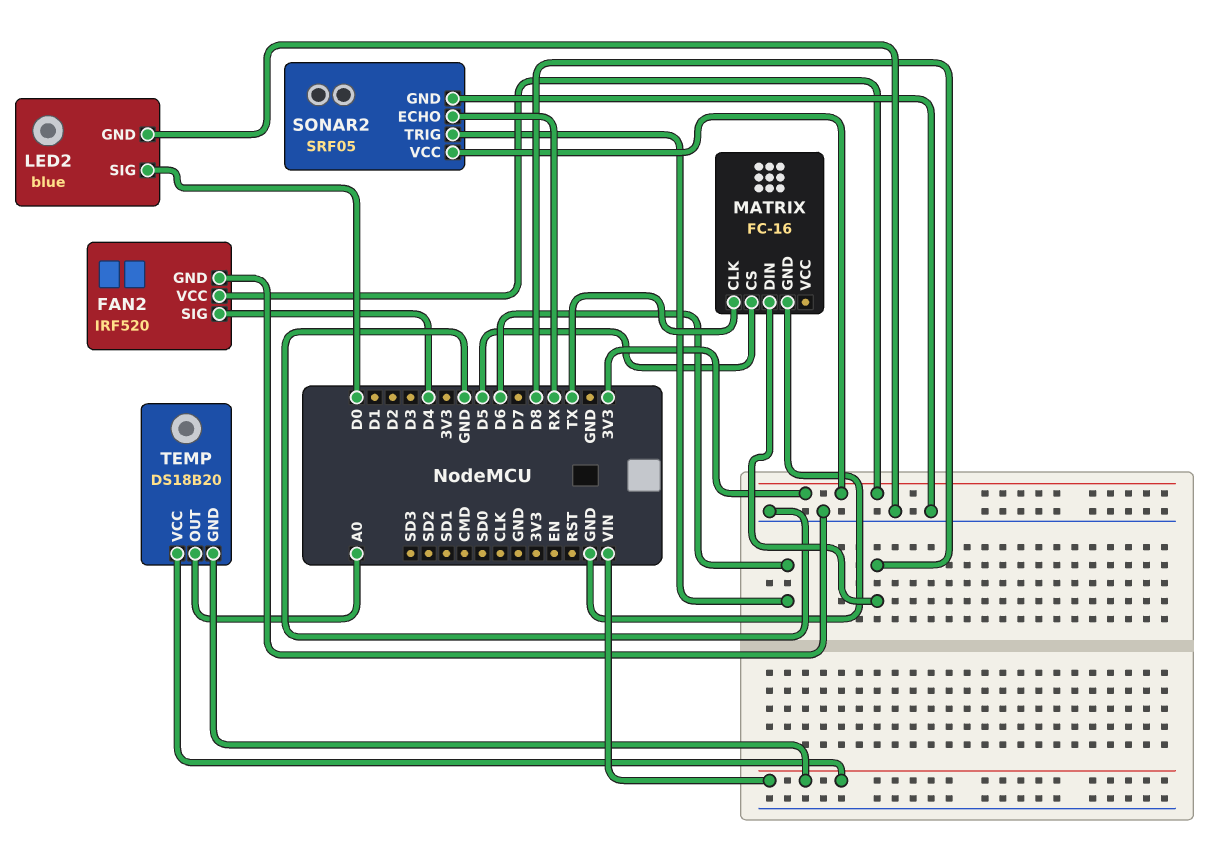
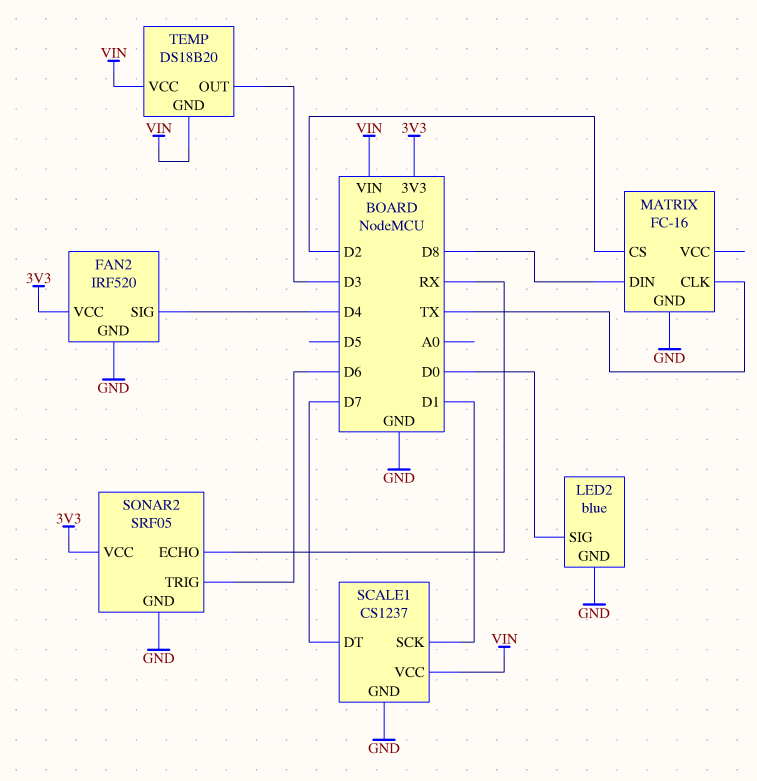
MATRIX pin CS: D5 -> D2
SCALE1: none -> CS1237
SCALE1 pin DT: none -> D7
SCALE1 pin GND: none -> GND
SCALE1 pin SCK: none -> D1
SCALE1 pin VCC: none -> VIN
TEMP pin OUT: A0 -> D3

